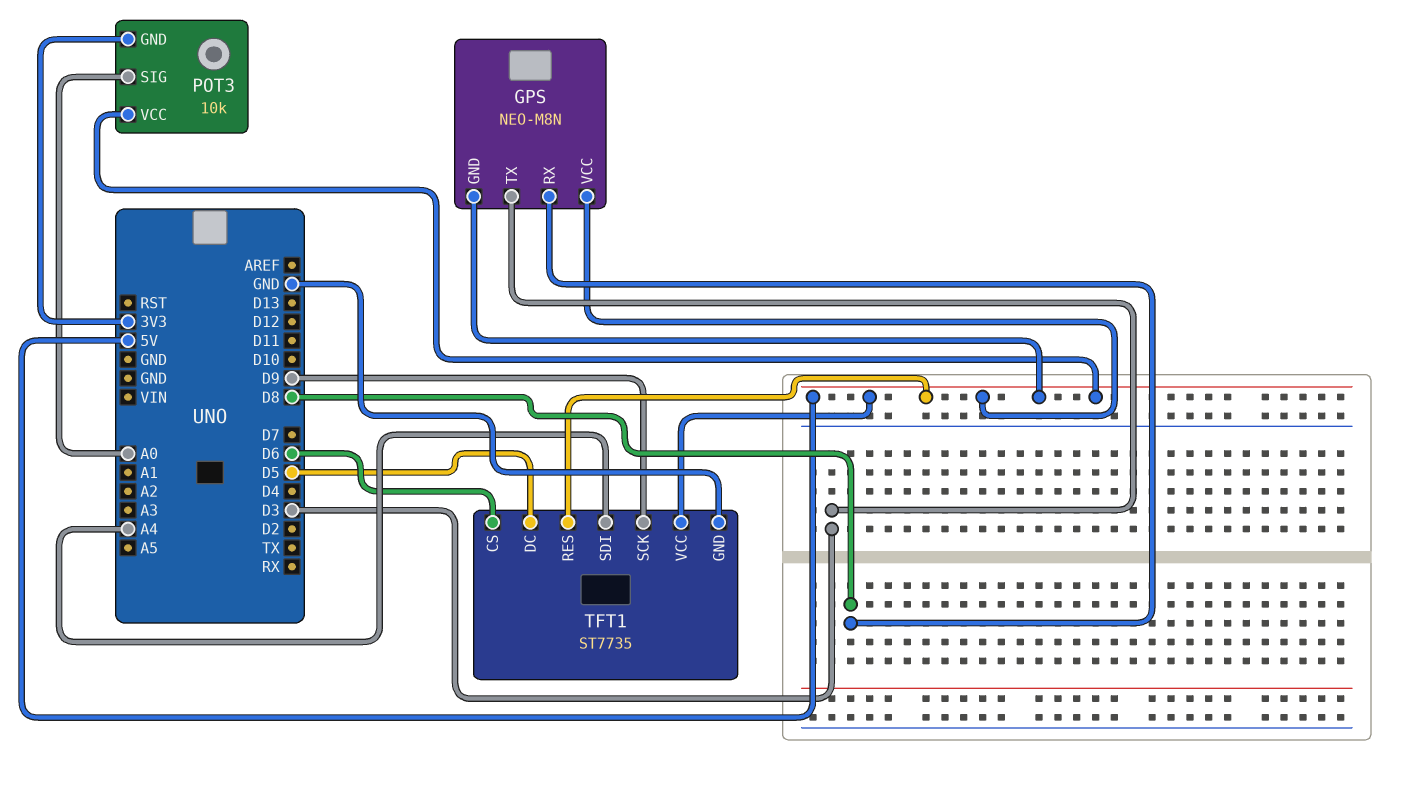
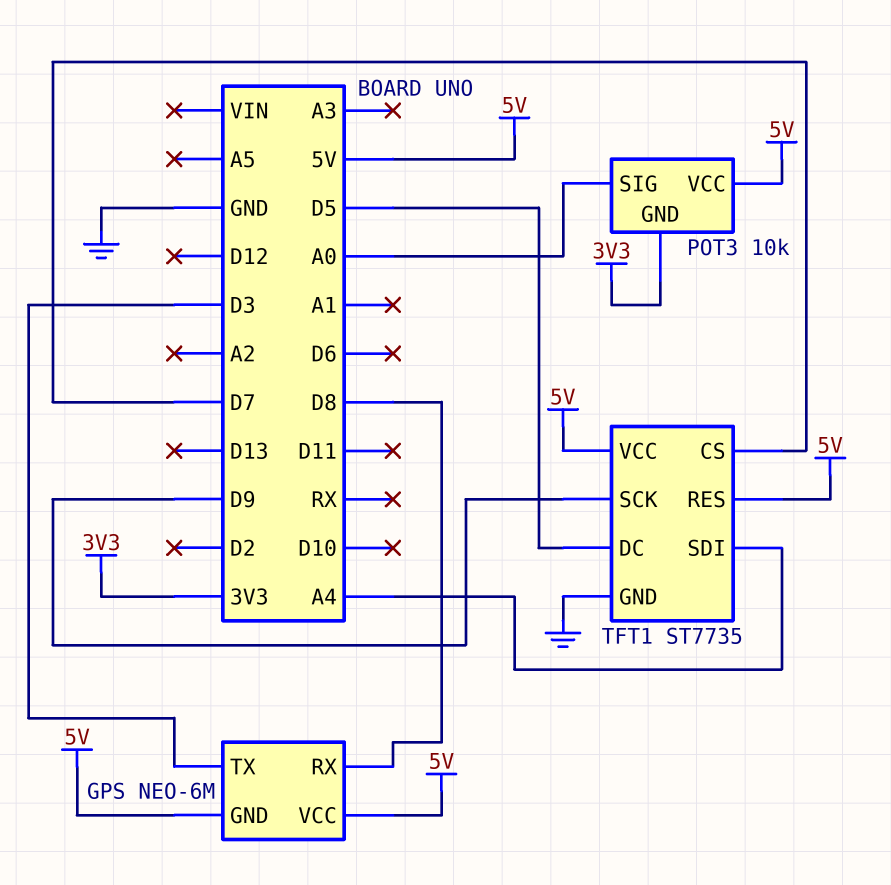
GPS: NEO-M8N -> NEO-6M
TFT1 pin CS: D6 -> D7

